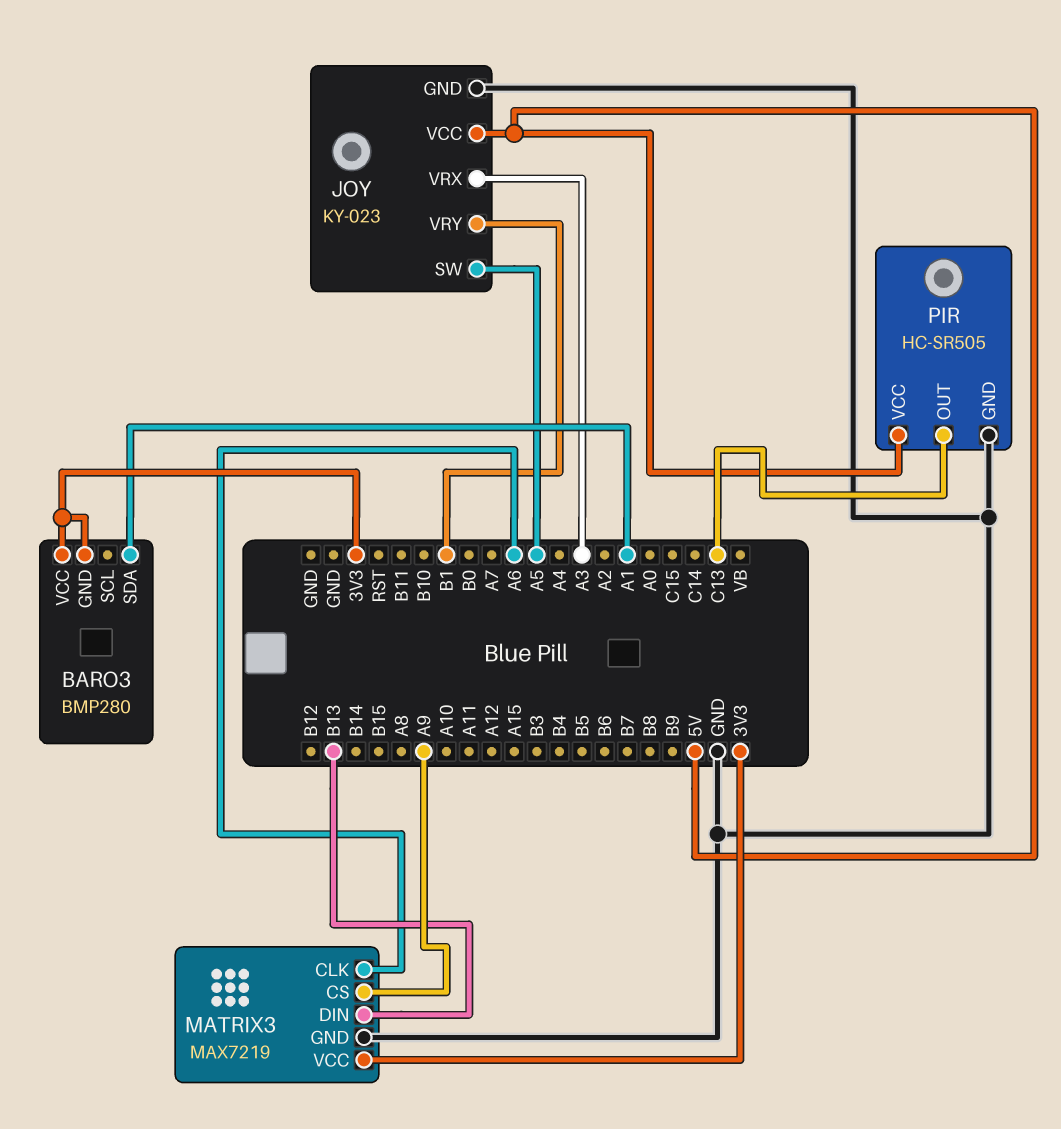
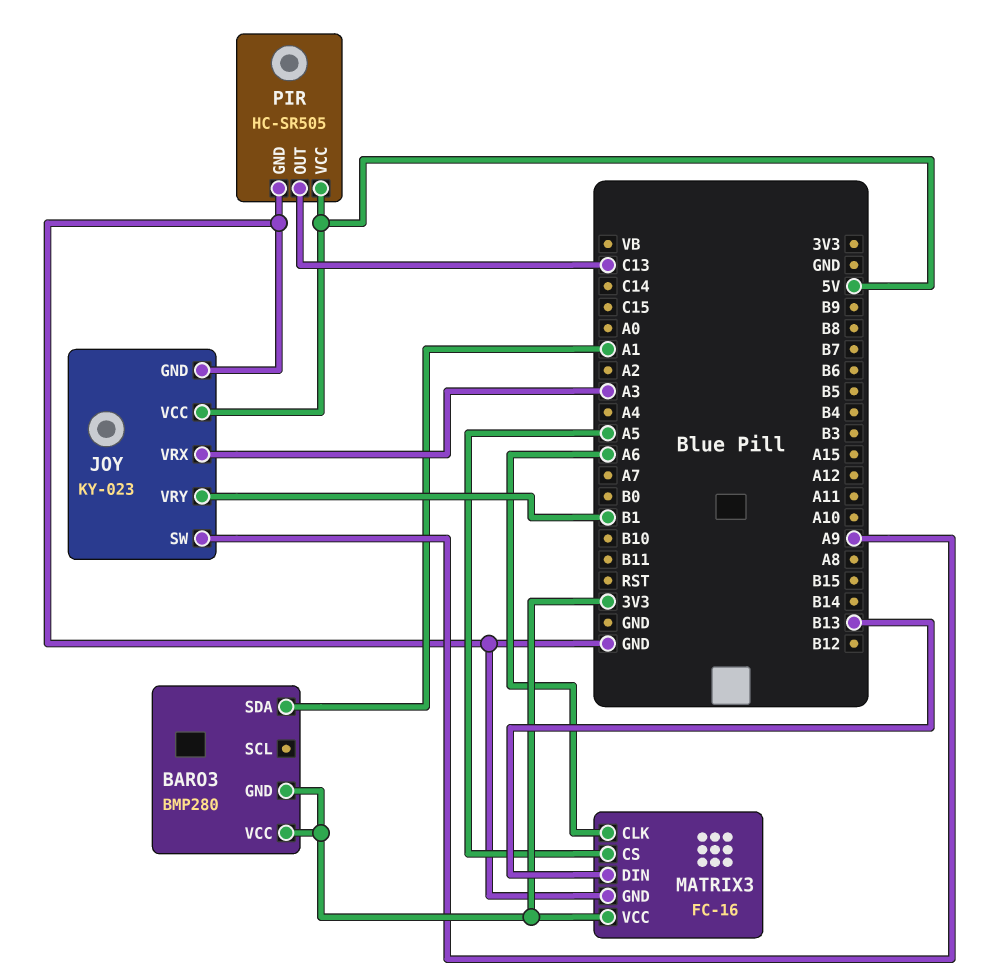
JOY pin SW: A5 -> A9
MATRIX3: MAX7219 -> FC-16
MATRIX3 pin CS: A9 -> A5

